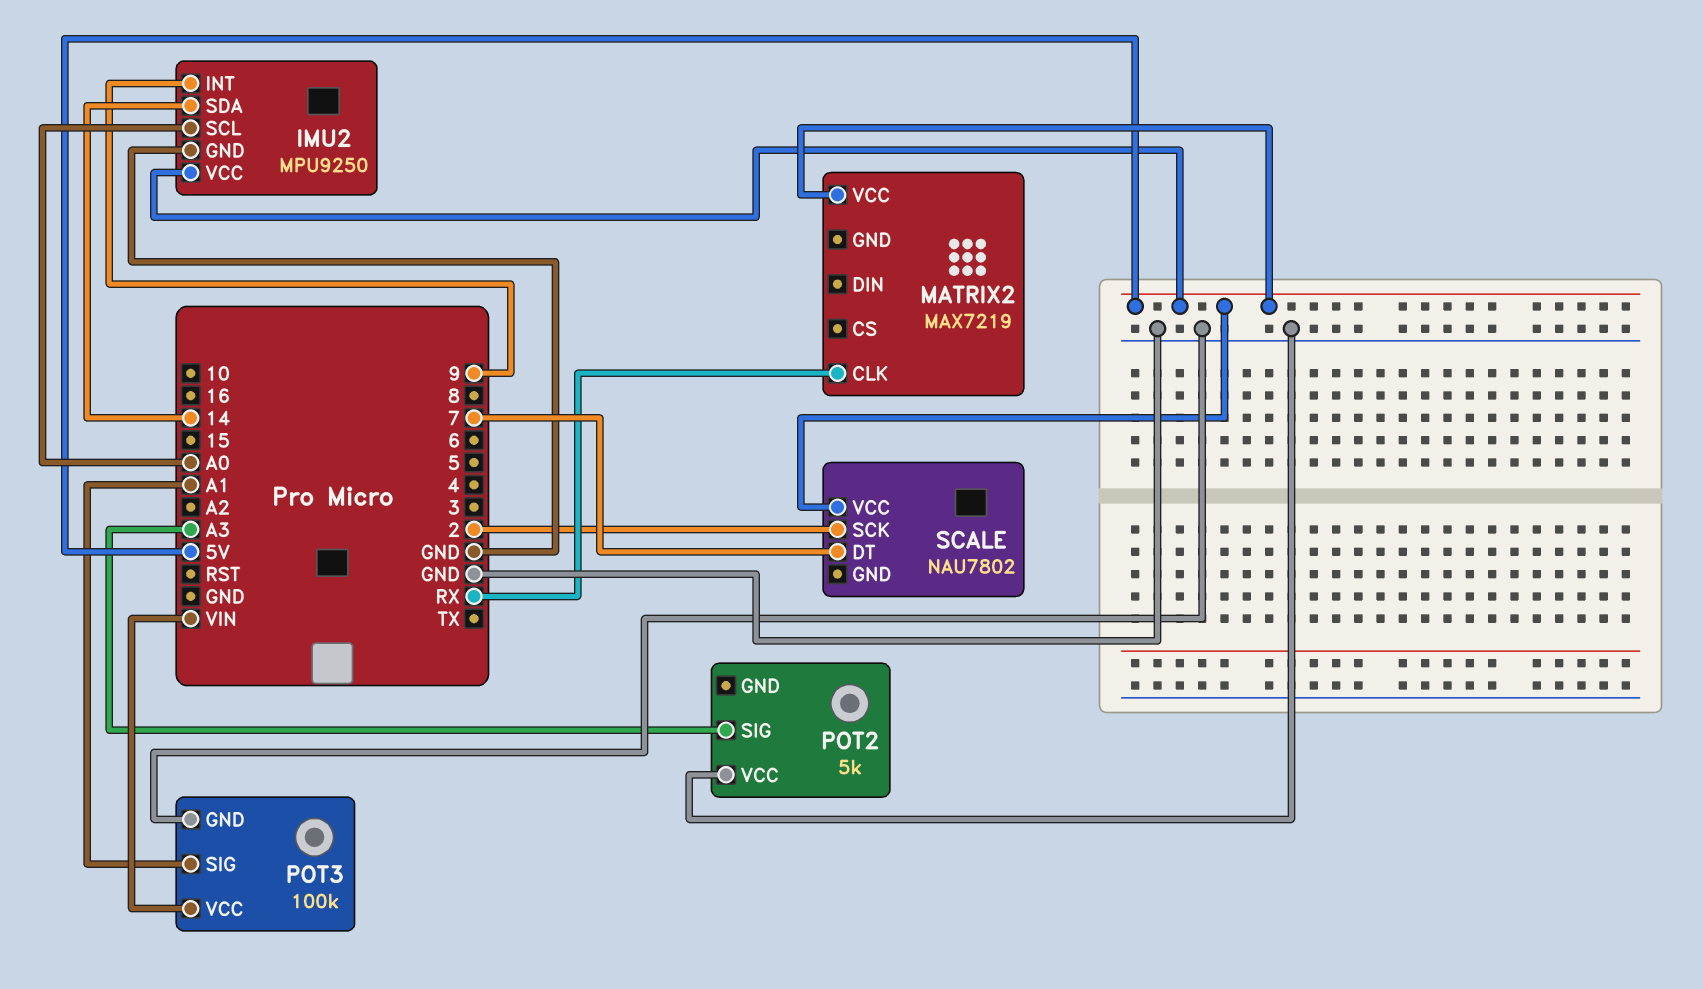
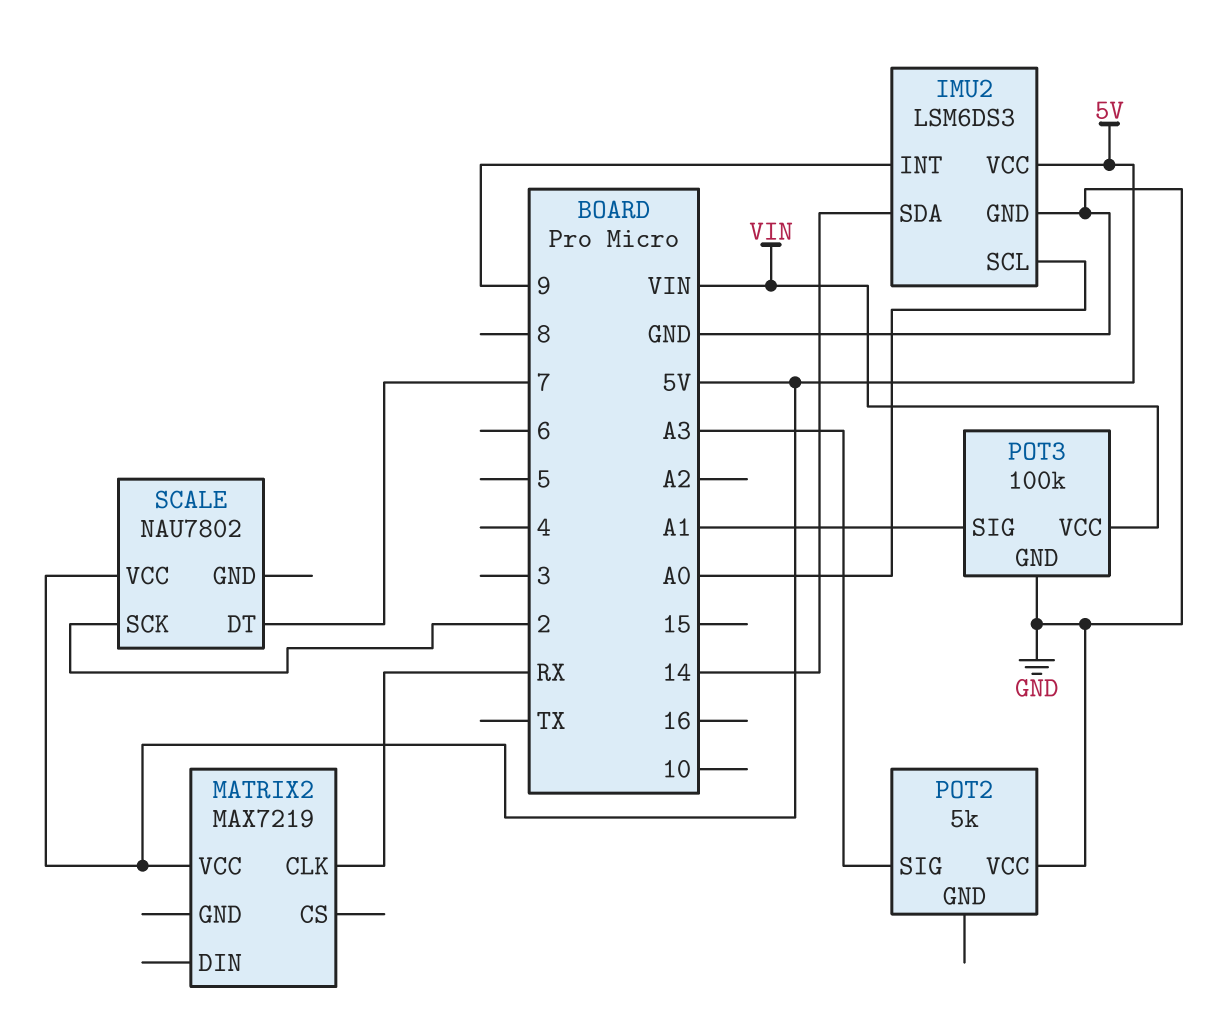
IMU2: MPU9250 -> LSM6DS3

